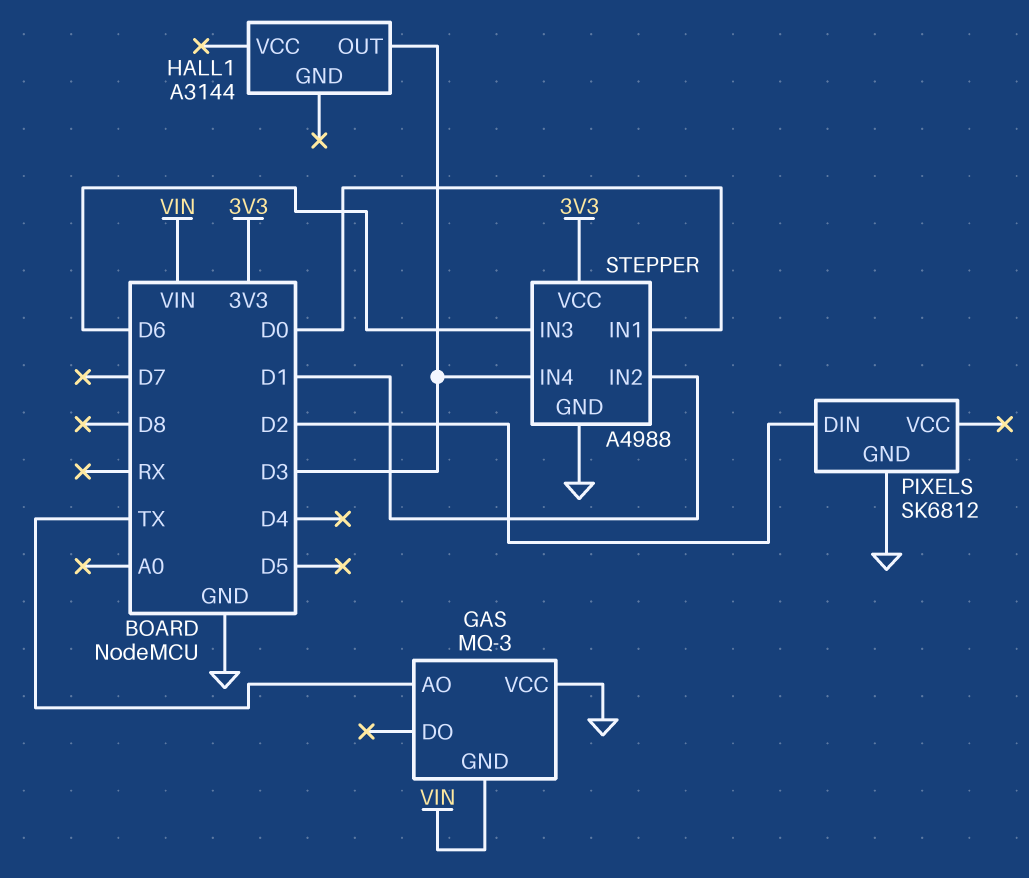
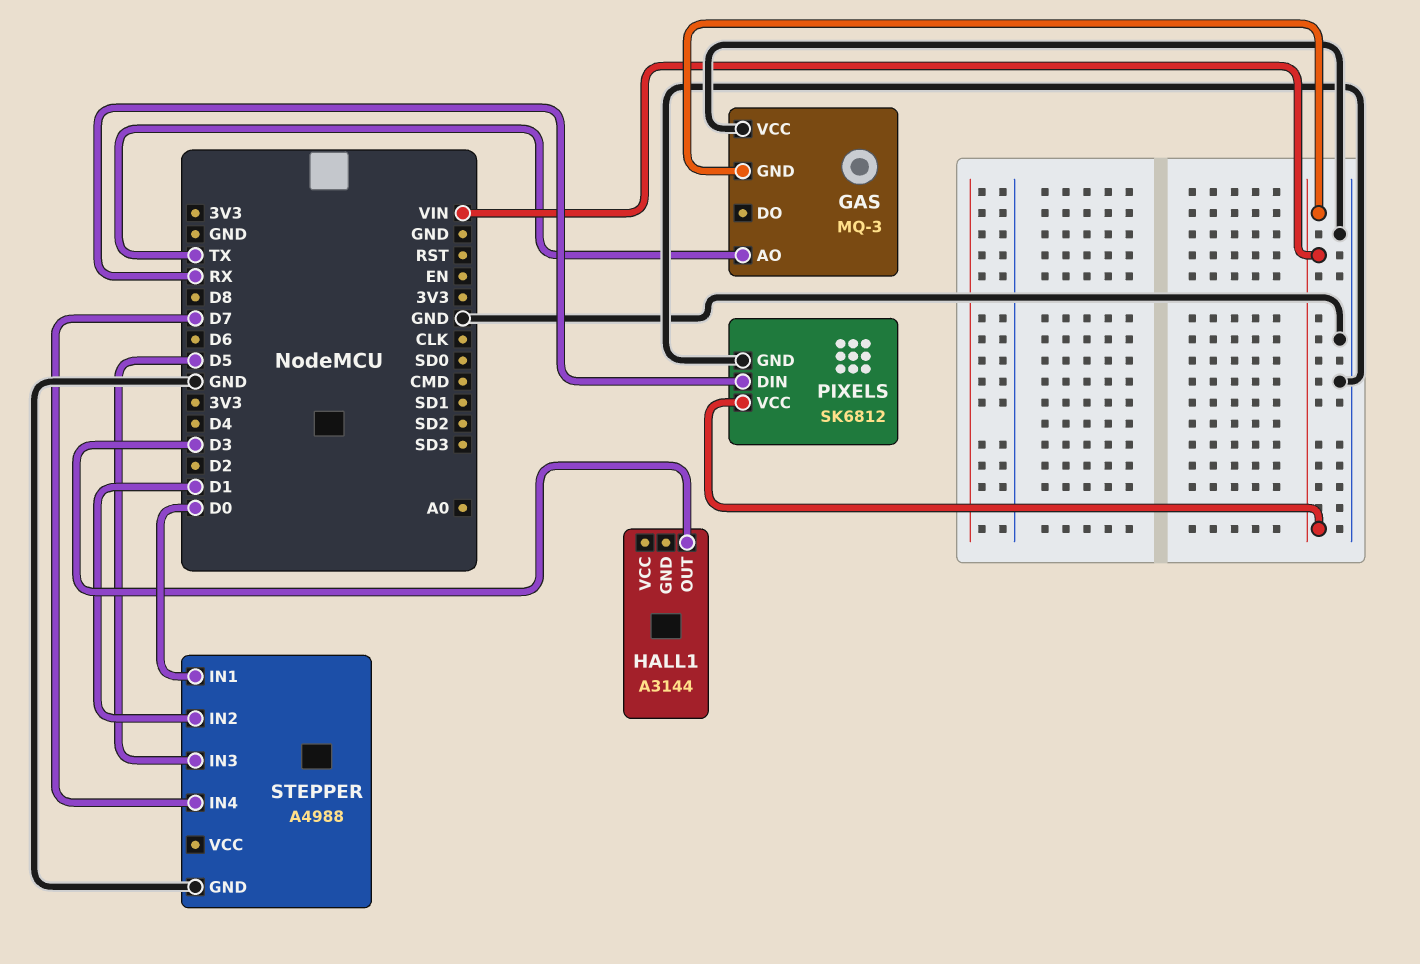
PIXELS pin DIN: D2 -> RX
PIXELS pin VCC: none -> VIN
STEPPER pin IN3: D6 -> D5
STEPPER pin IN4: D3 -> D7
STEPPER pin VCC: 3V3 -> none

